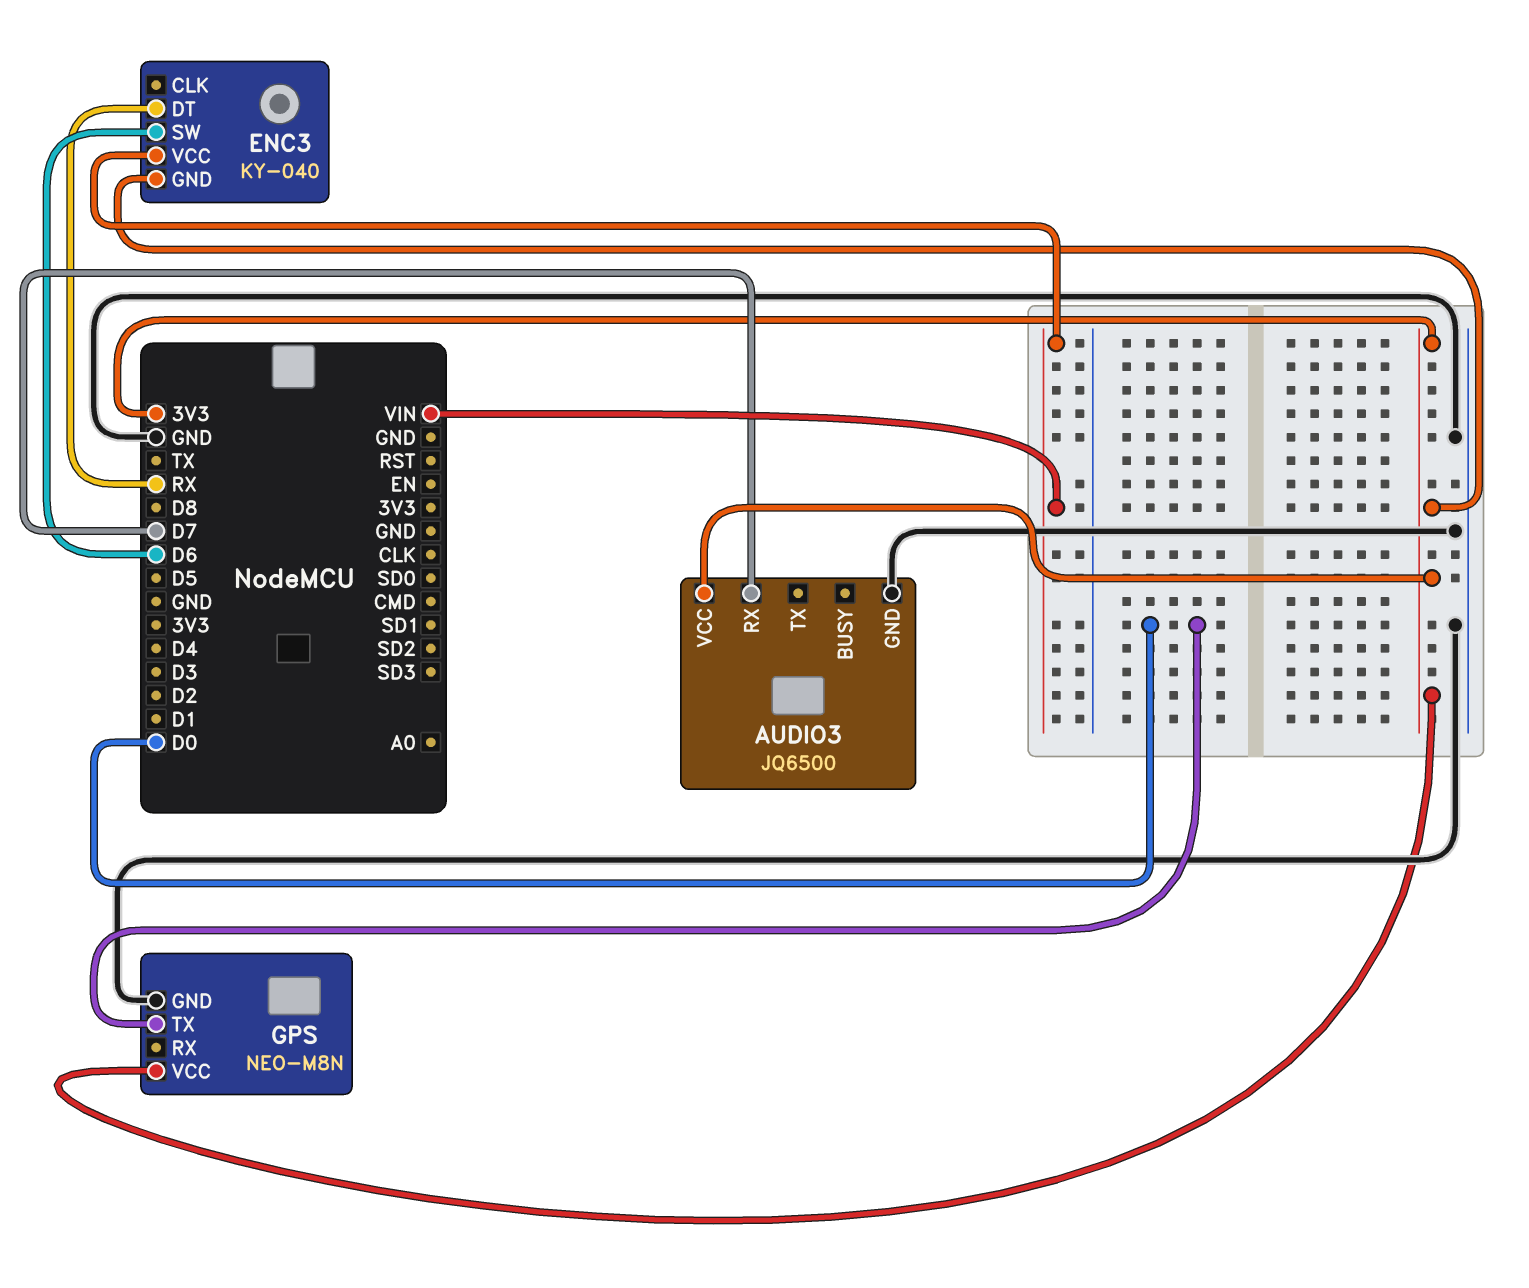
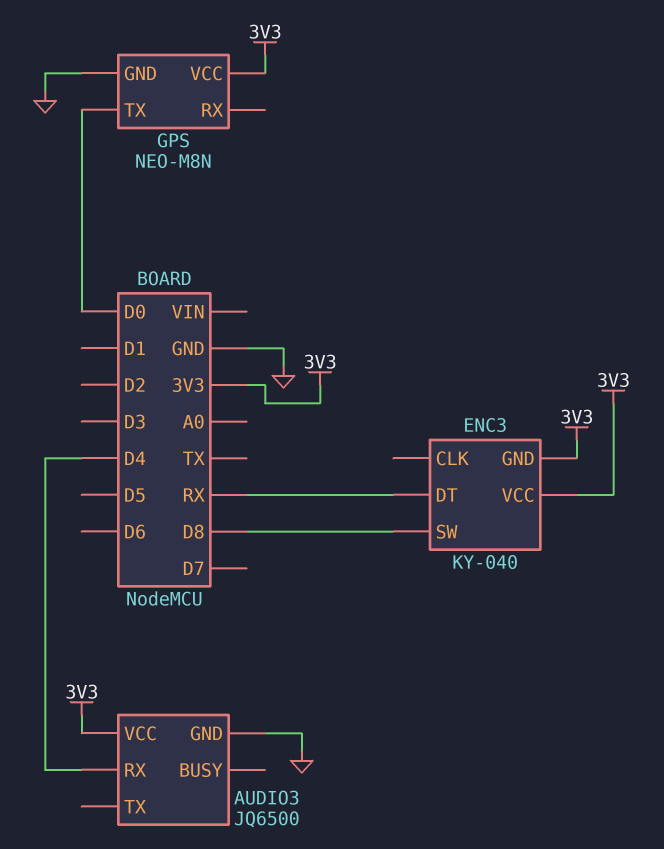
AUDIO3 pin RX: D7 -> D4
ENC3 pin SW: D6 -> D8
ENC3 pin VCC: VIN -> 3V3

